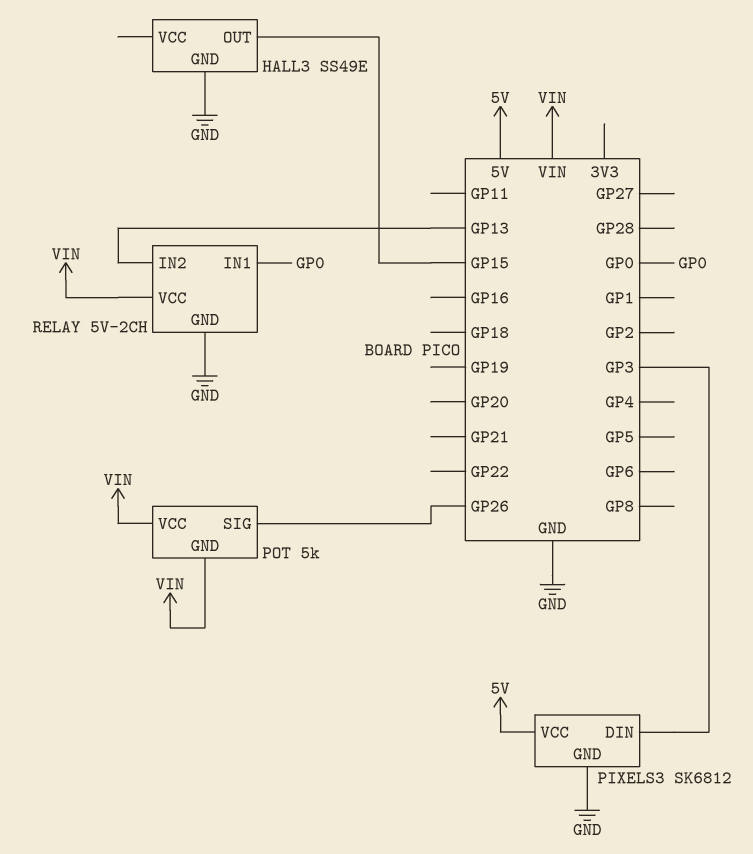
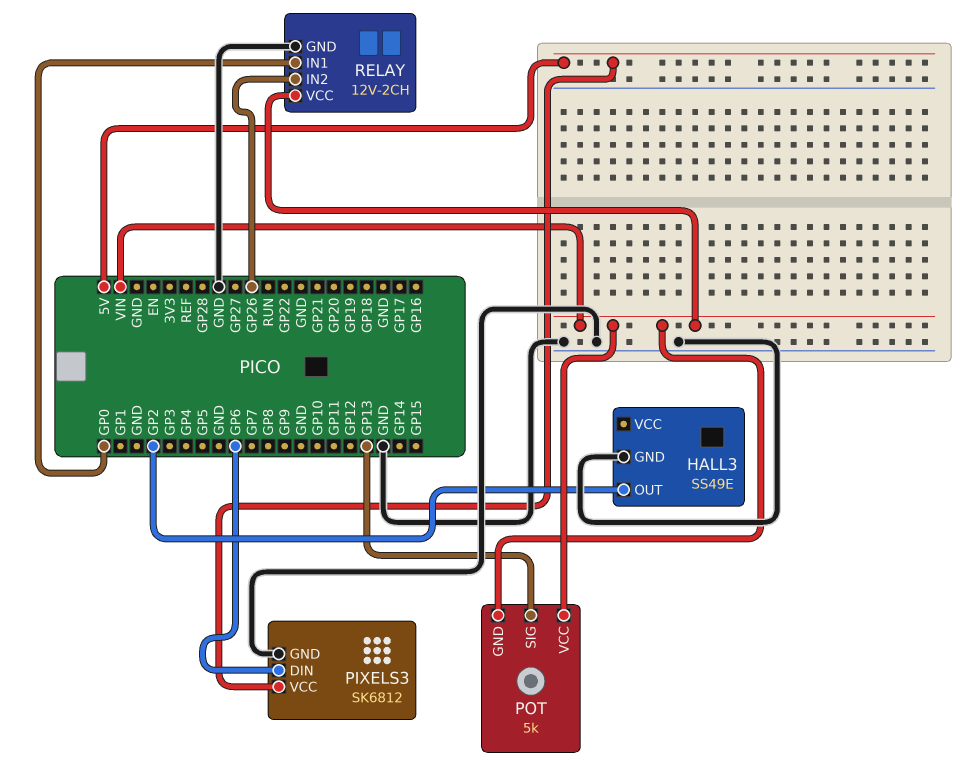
HALL3 pin OUT: GP15 -> GP2
PIXELS3 pin DIN: GP3 -> GP6
POT pin SIG: GP26 -> GP13
RELAY: 5V-2CH -> 12V-2CH
RELAY pin IN2: GP13 -> GP26

